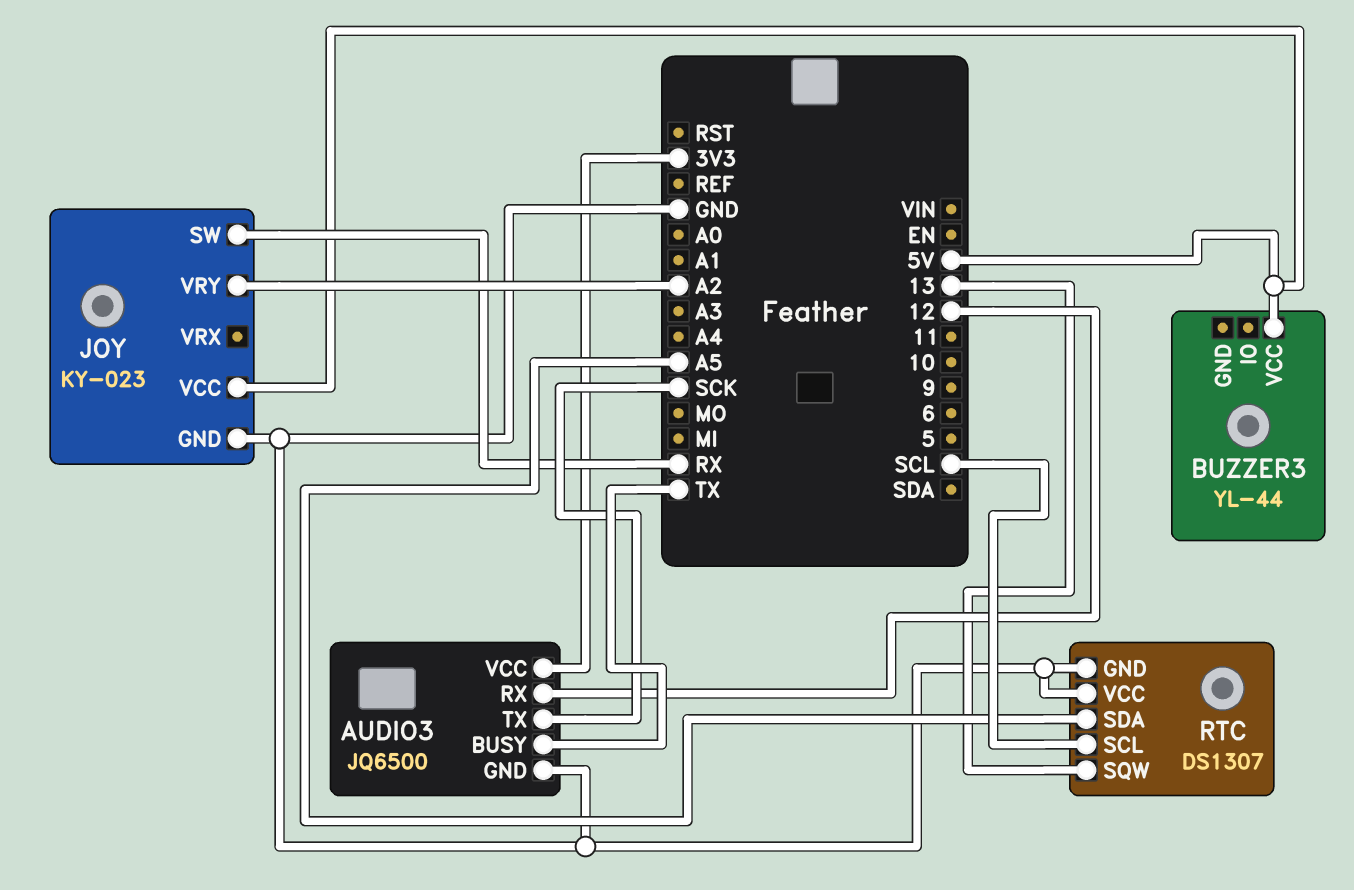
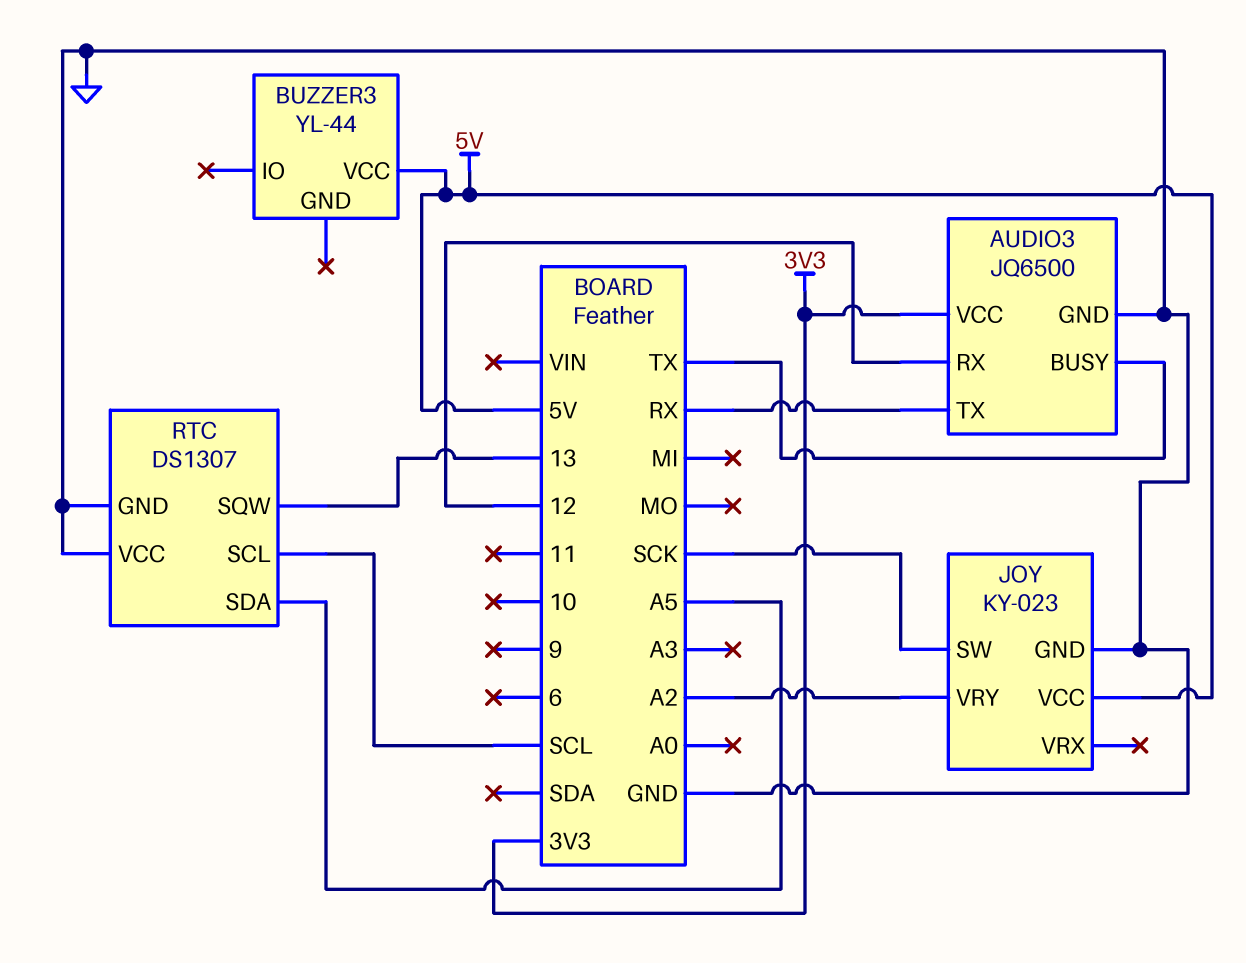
AUDIO3 pin TX: SCK -> RX
JOY pin SW: RX -> SCK

